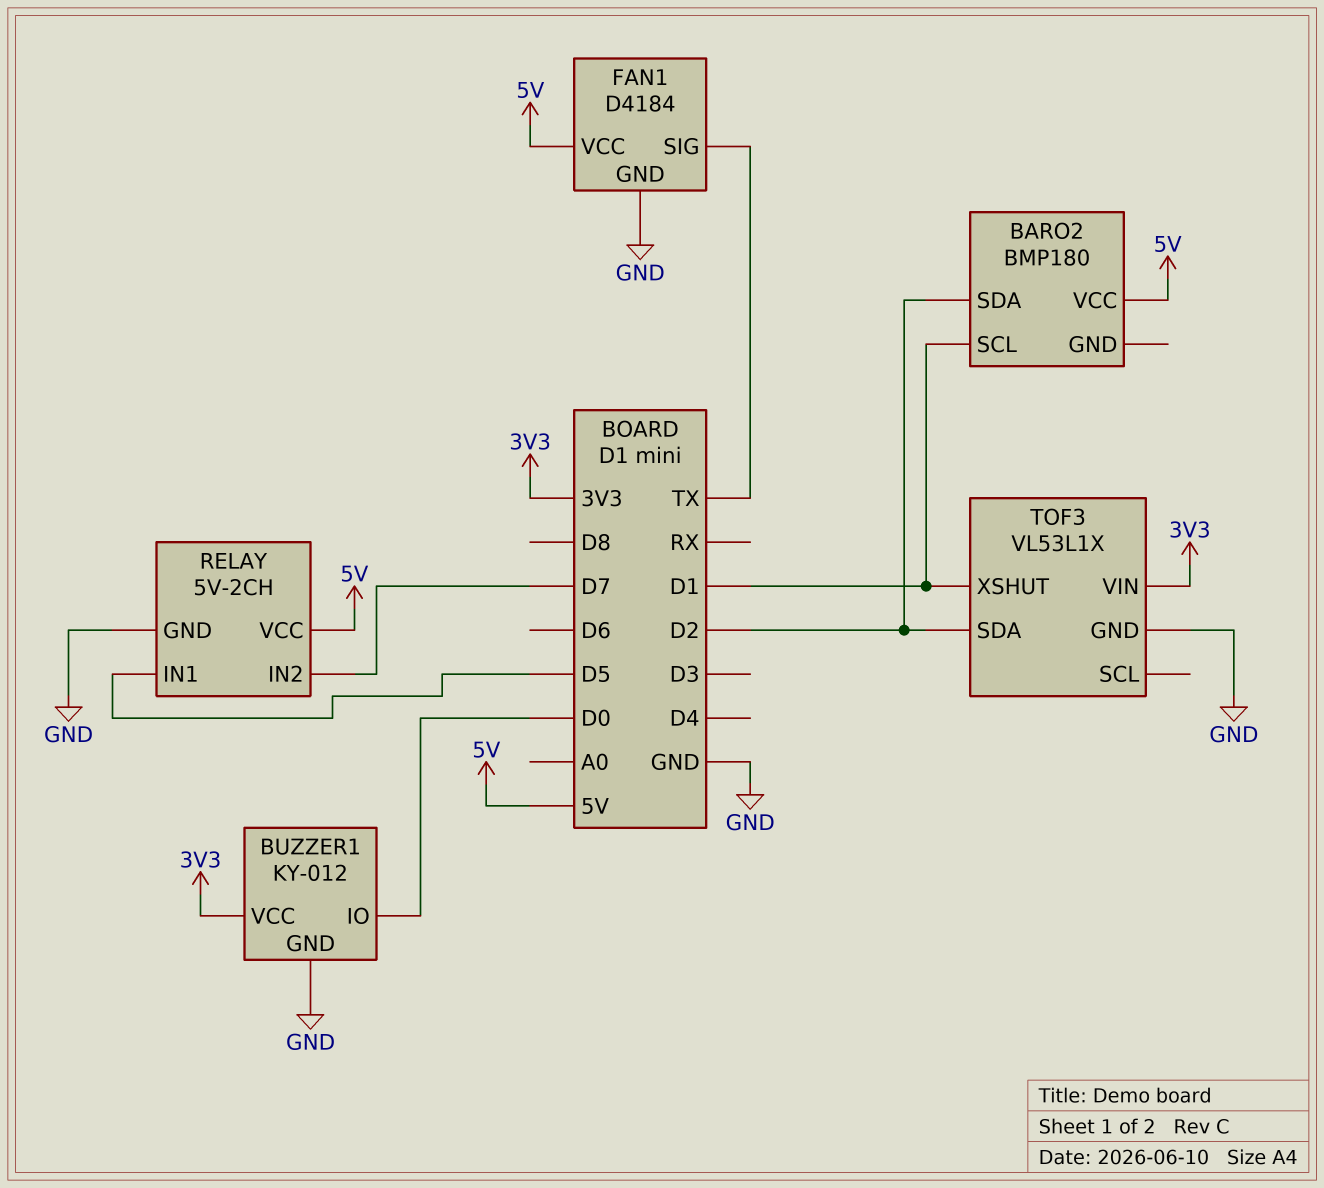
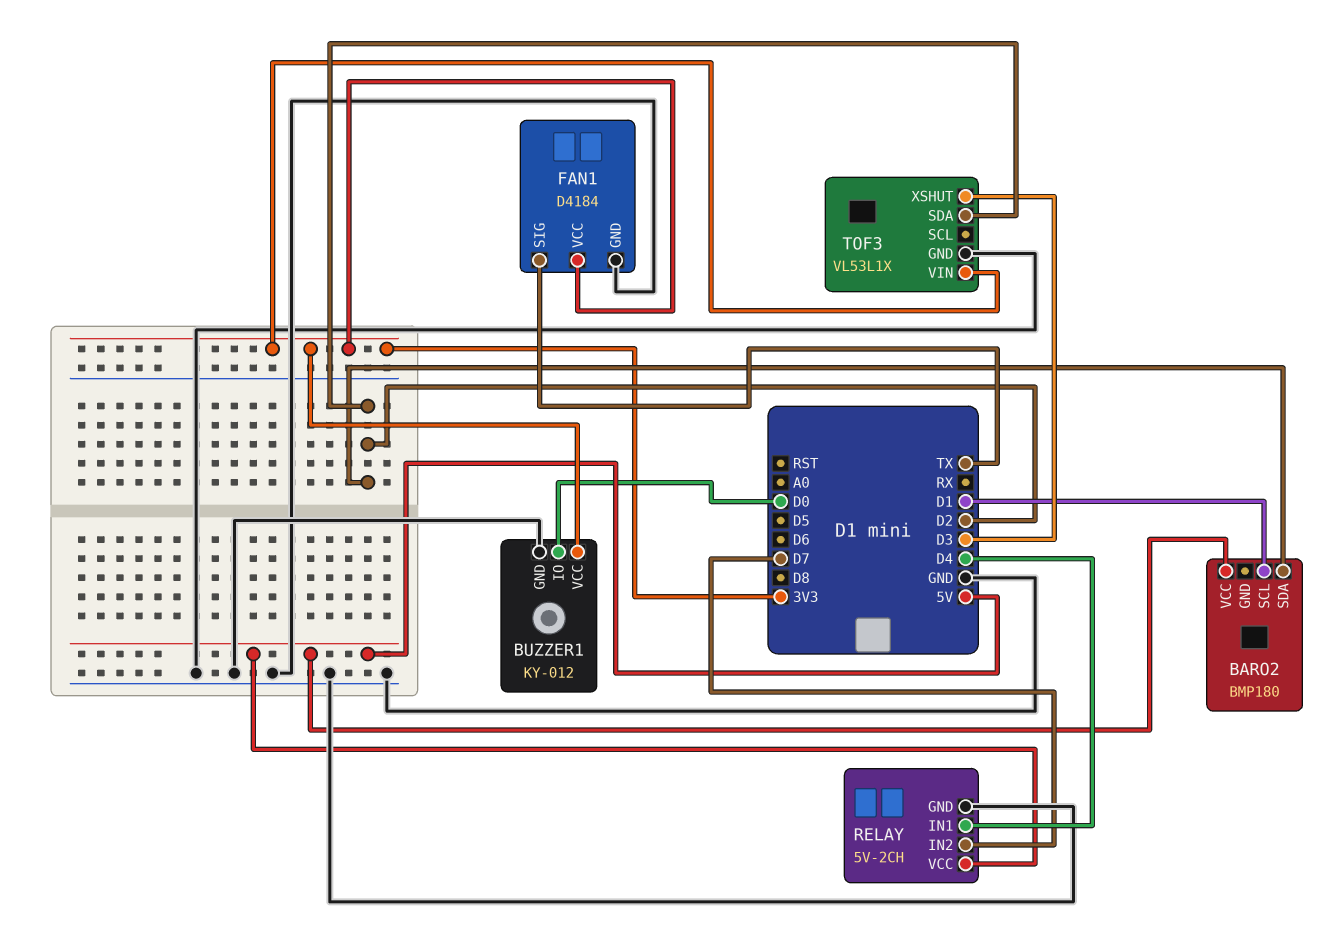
FAN1 pin VCC: 5V -> 3V3
RELAY pin IN1: D5 -> D4
TOF3 pin XSHUT: D1 -> D3

